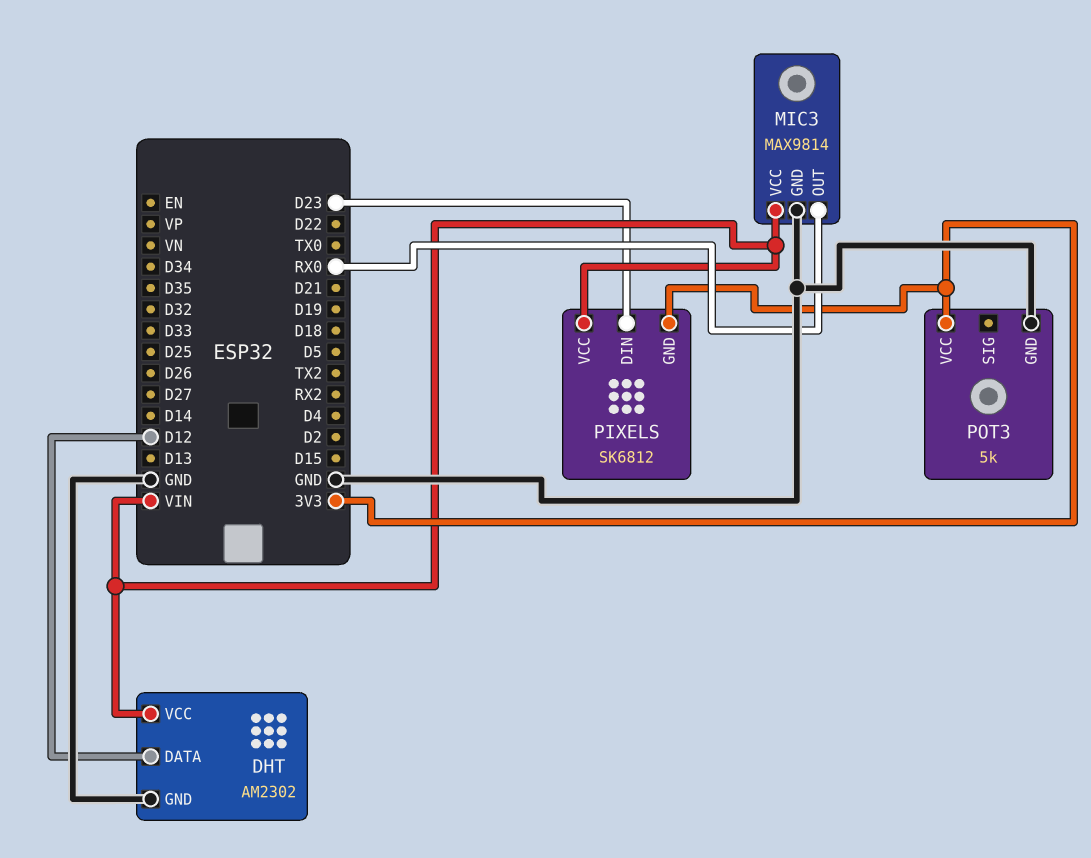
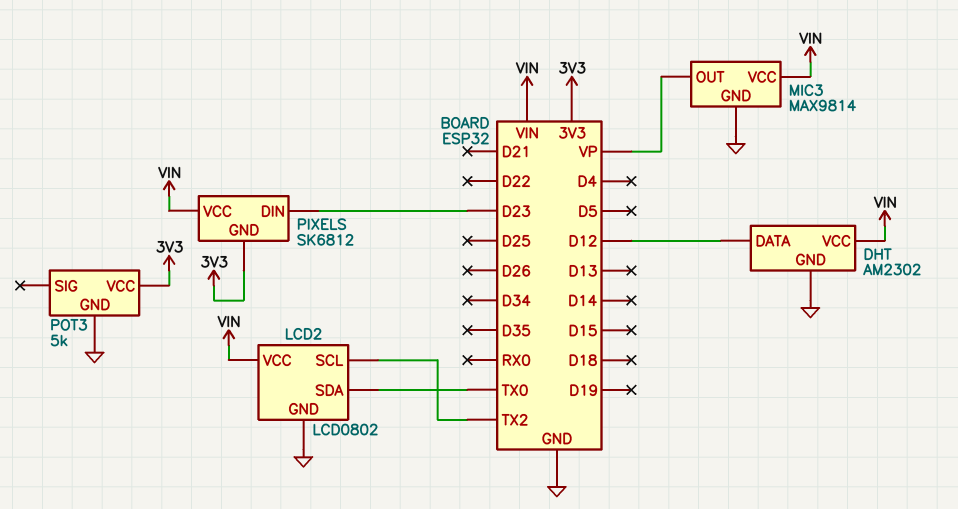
LCD2: none -> LCD0802
LCD2 pin GND: none -> GND
LCD2 pin SCL: none -> TX2
LCD2 pin SDA: none -> TX0
LCD2 pin VCC: none -> VIN
MIC3 pin OUT: RX0 -> VP

